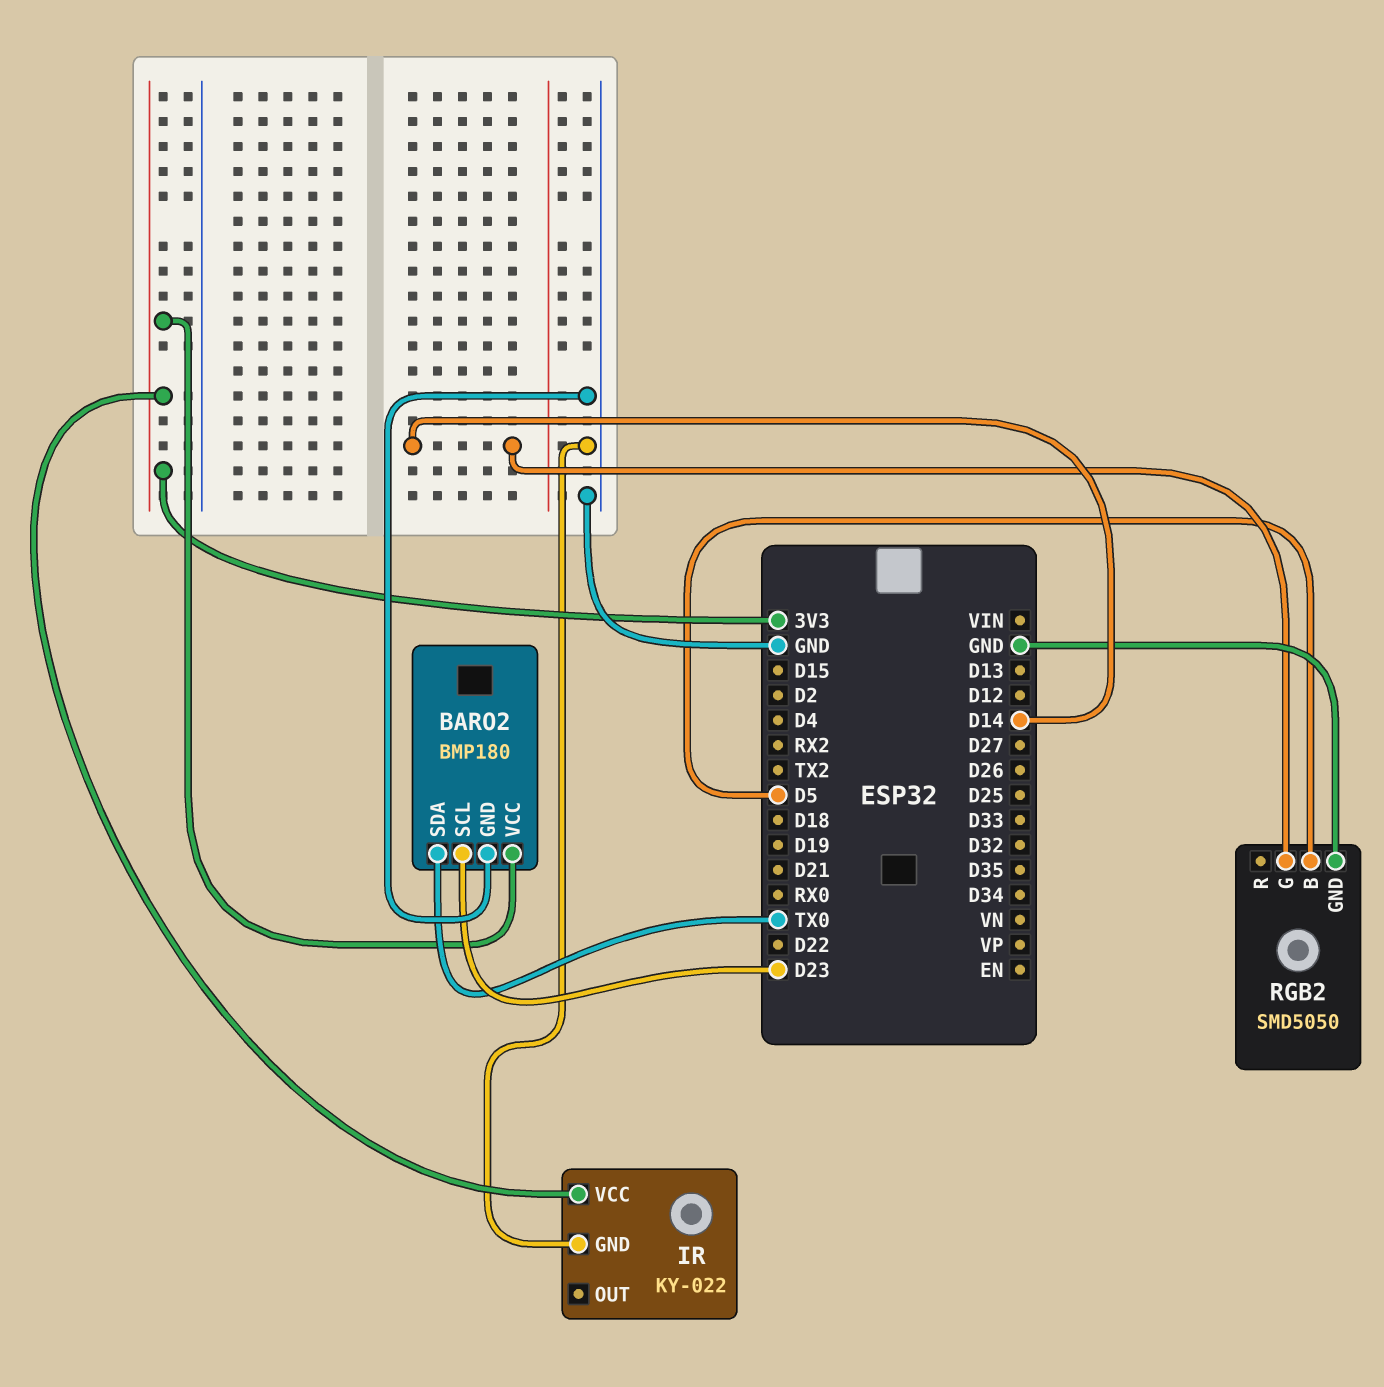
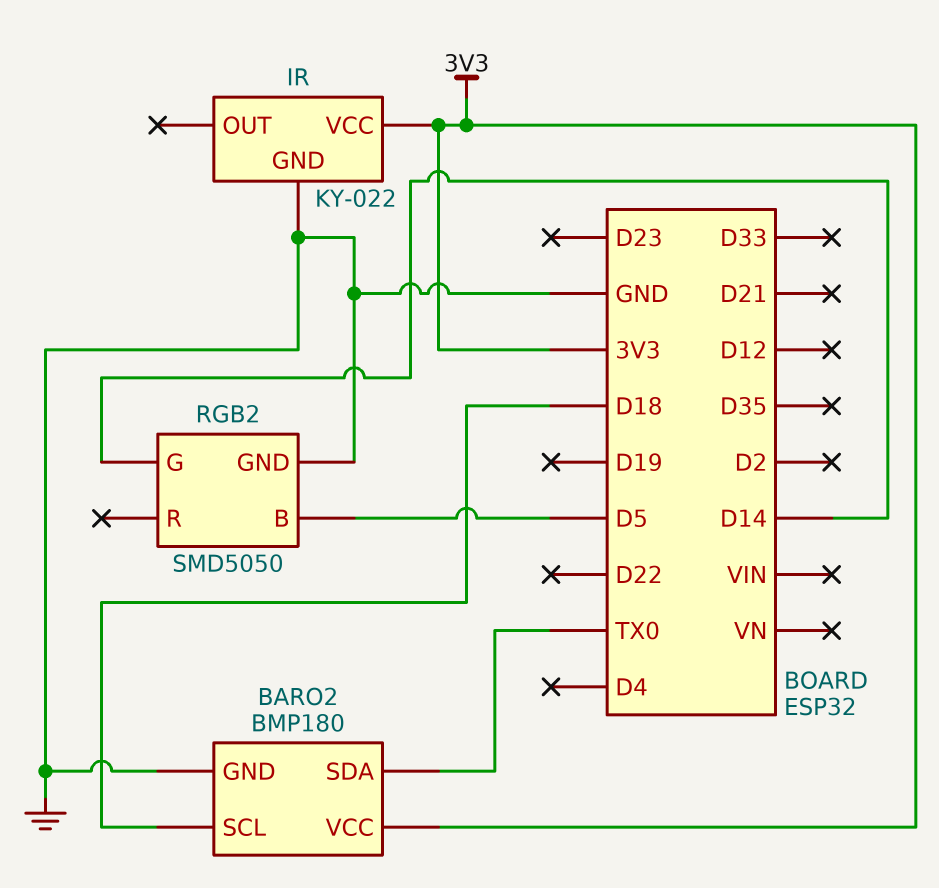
BARO2 pin SCL: D23 -> D18

